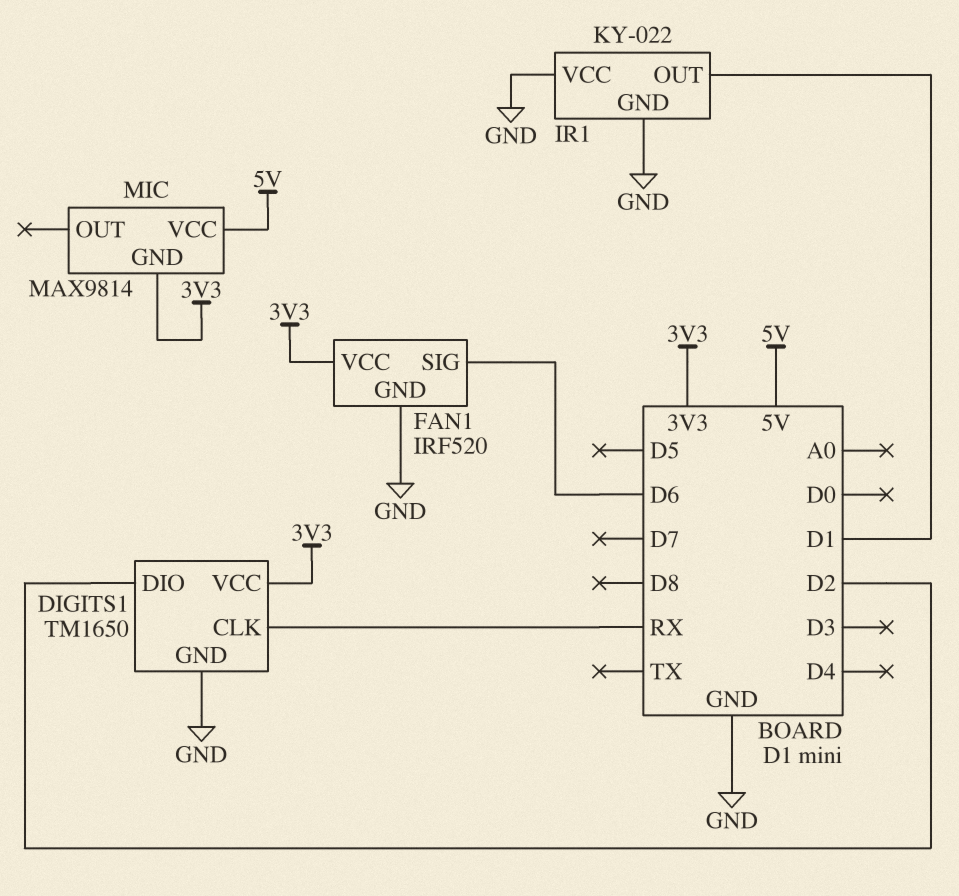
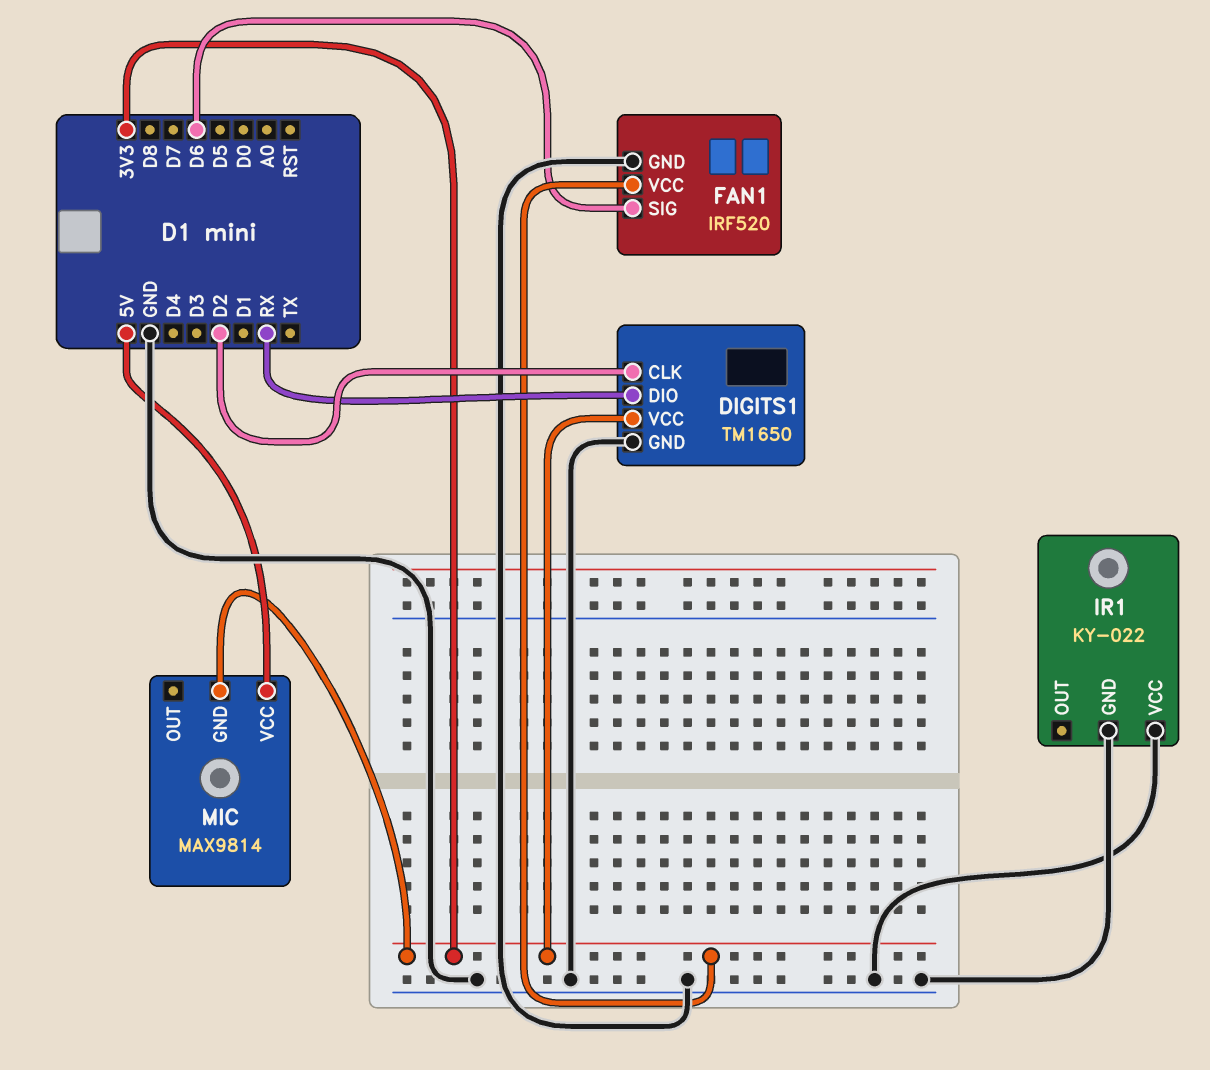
DIGITS1 pin CLK: RX -> D2
DIGITS1 pin DIO: D2 -> RX
IR1 pin OUT: D1 -> none

